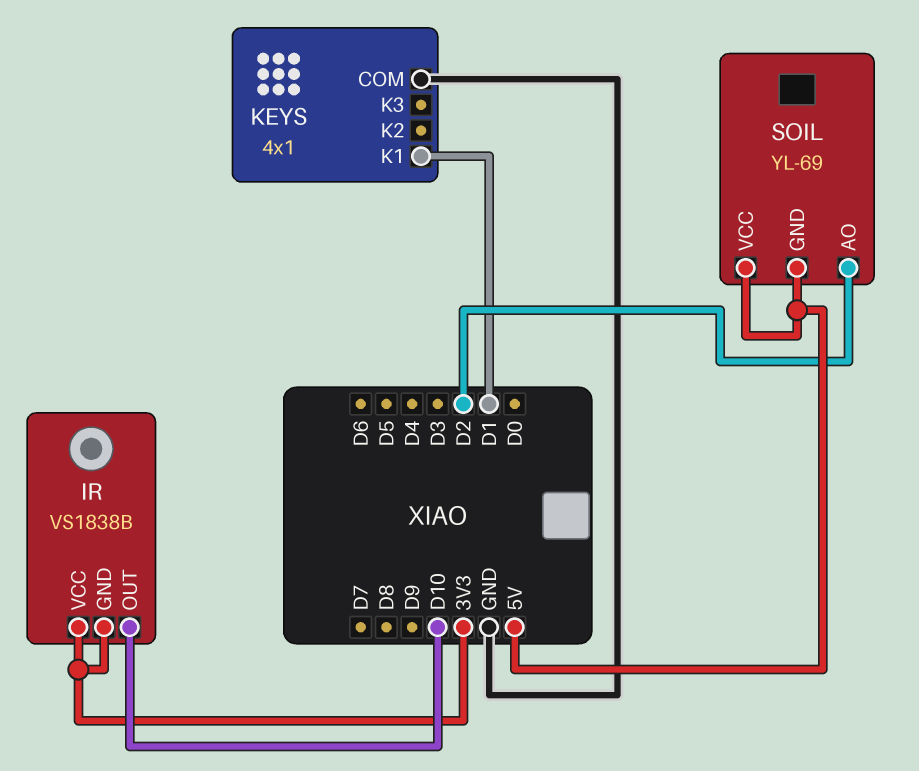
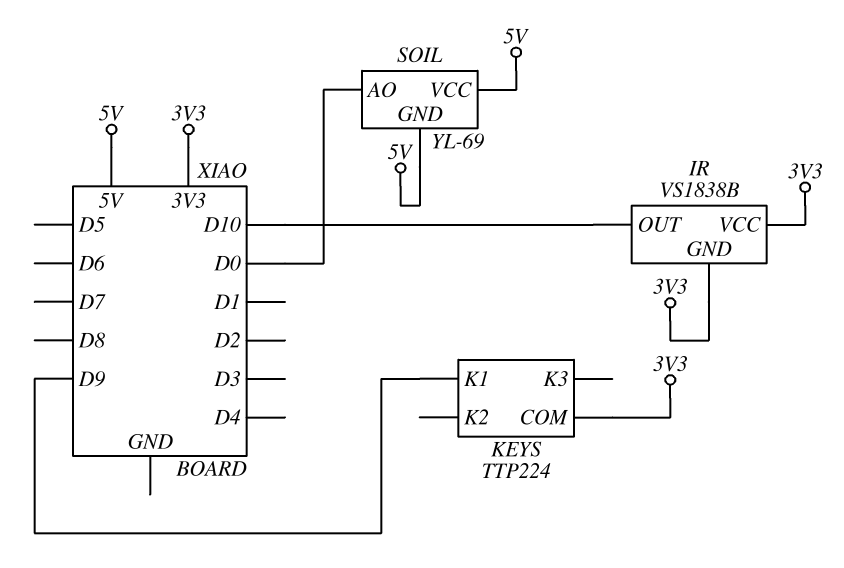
KEYS: 4x1 -> TTP224
KEYS pin COM: GND -> 3V3
KEYS pin K1: D1 -> D9
SOIL pin AO: D2 -> D0

